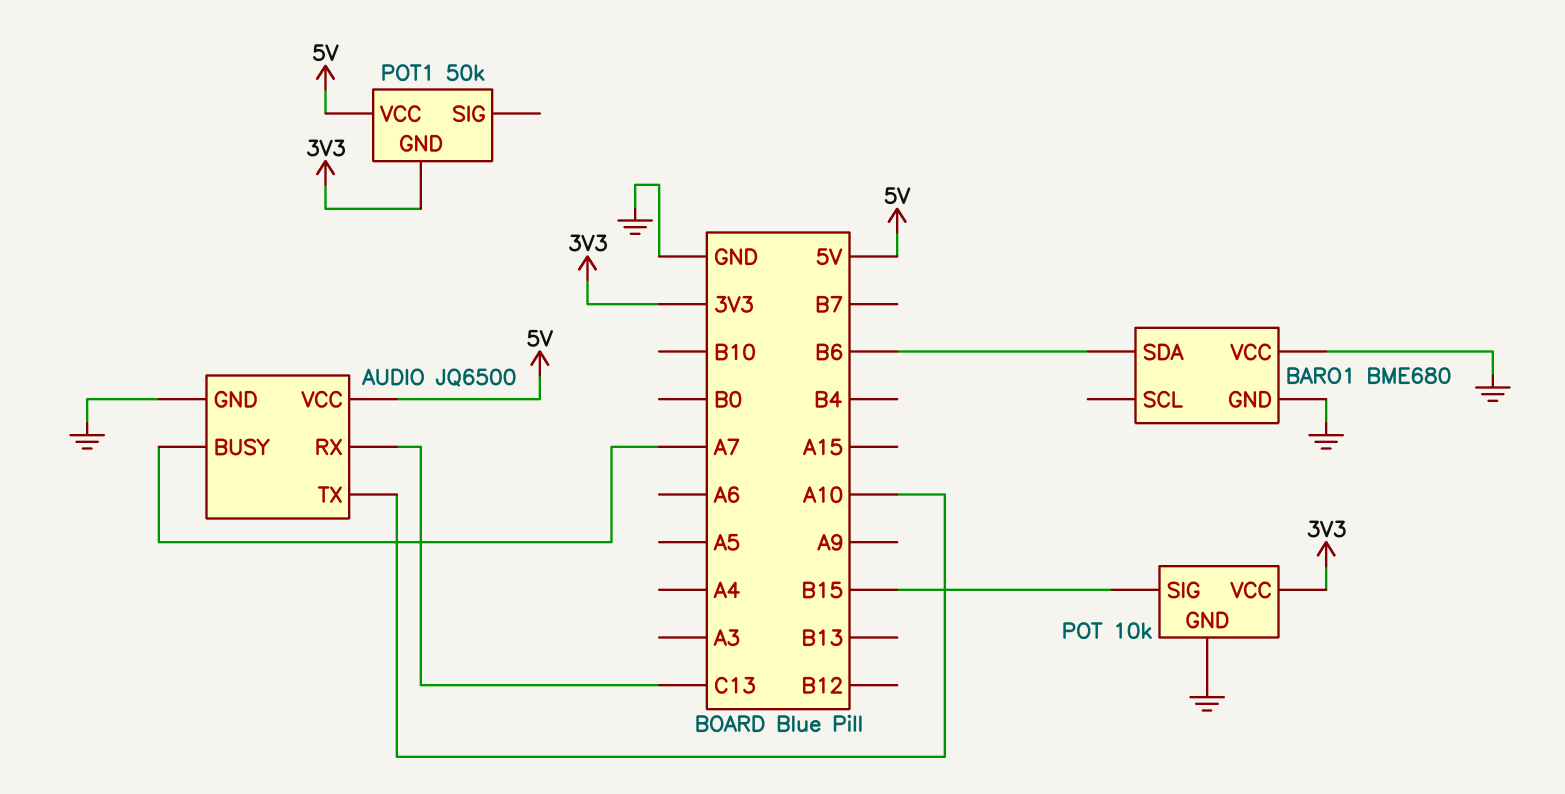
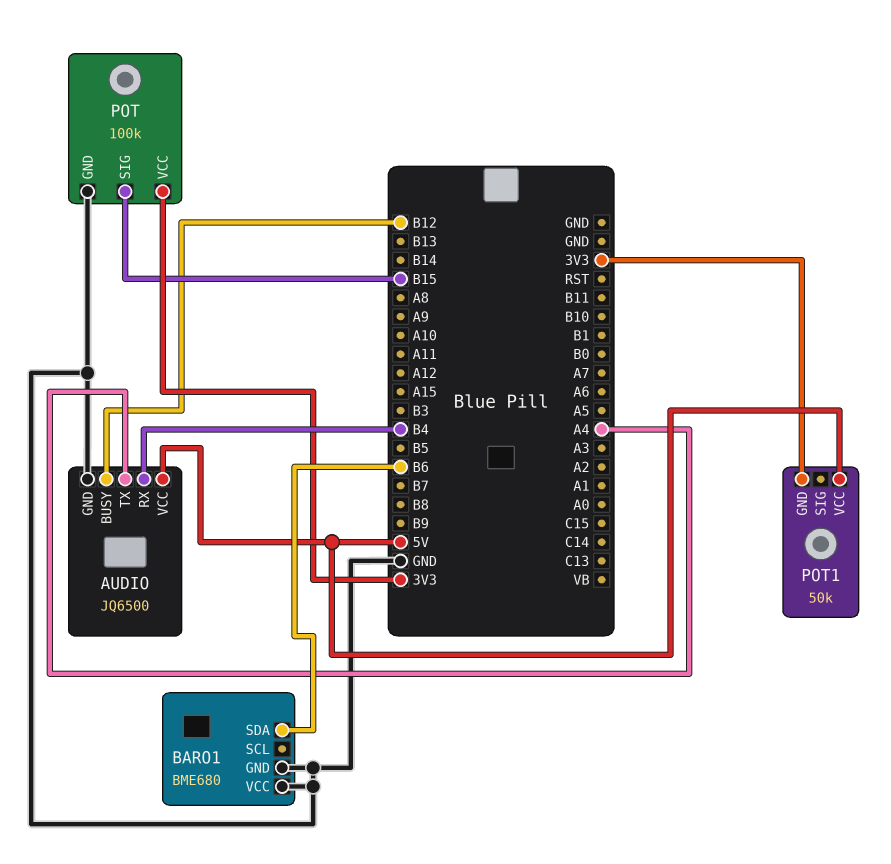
AUDIO pin BUSY: A7 -> B12
AUDIO pin RX: C13 -> B4
AUDIO pin TX: A10 -> A4
POT: 10k -> 100k

